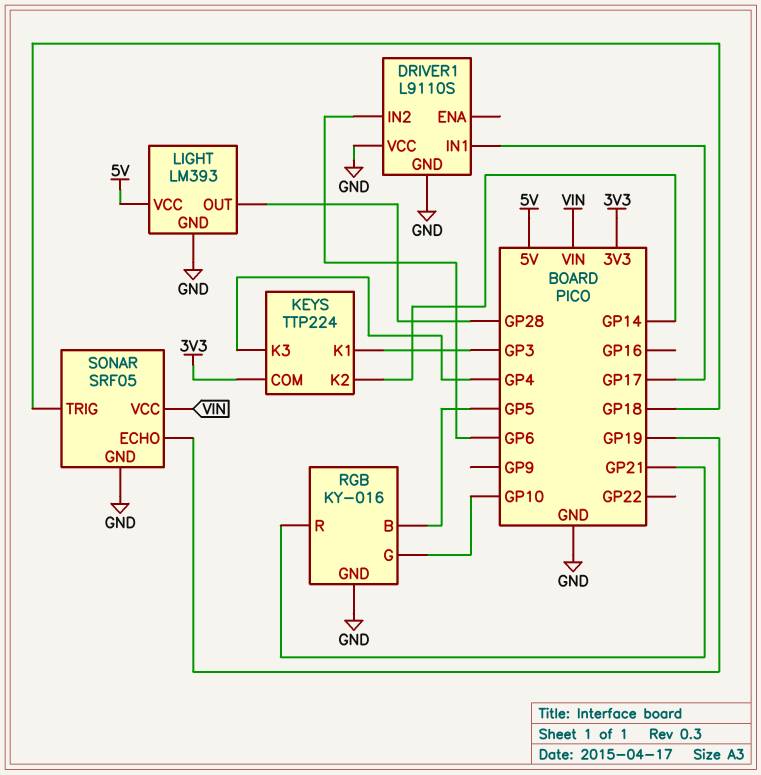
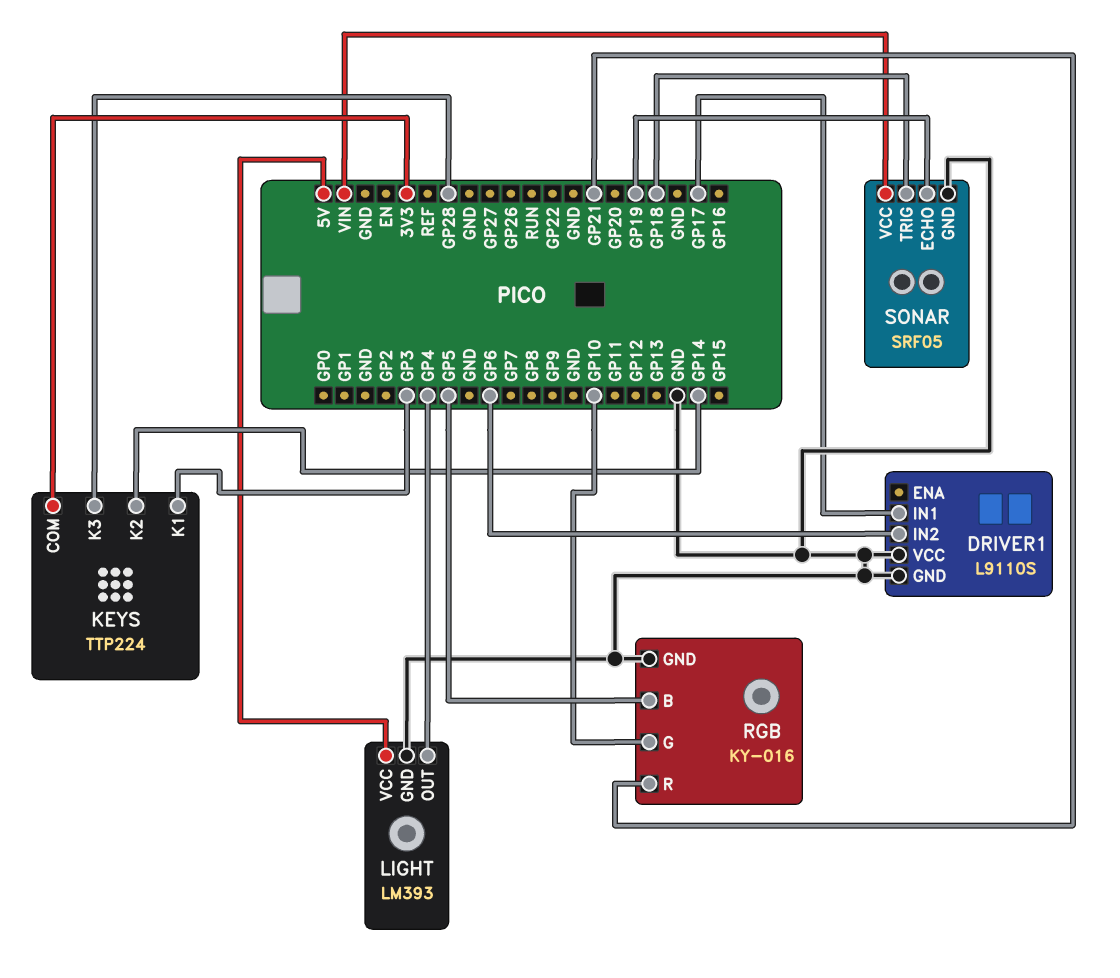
KEYS pin K3: GP4 -> GP28
LIGHT pin OUT: GP28 -> GP4

